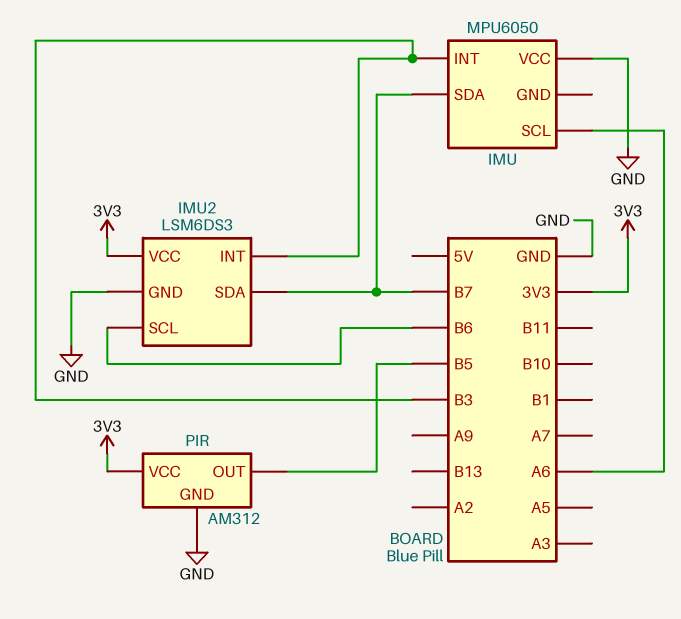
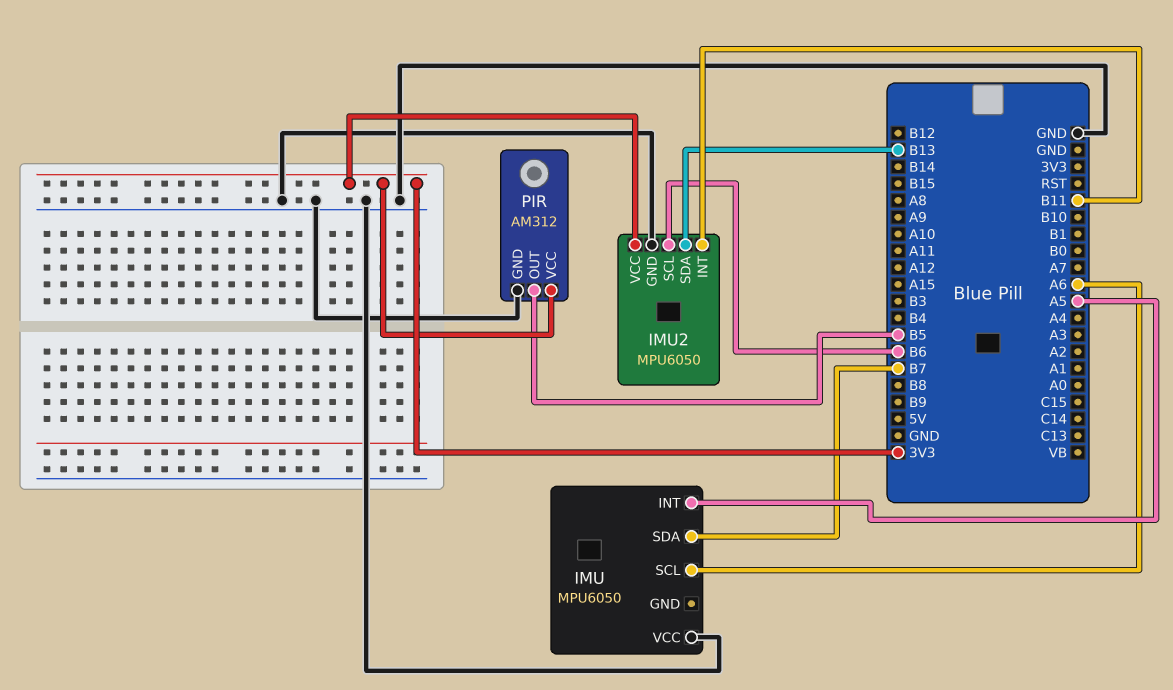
IMU pin INT: B3 -> A5
IMU2: LSM6DS3 -> MPU6050
IMU2 pin INT: B3 -> B11
IMU2 pin SDA: B7 -> B13

